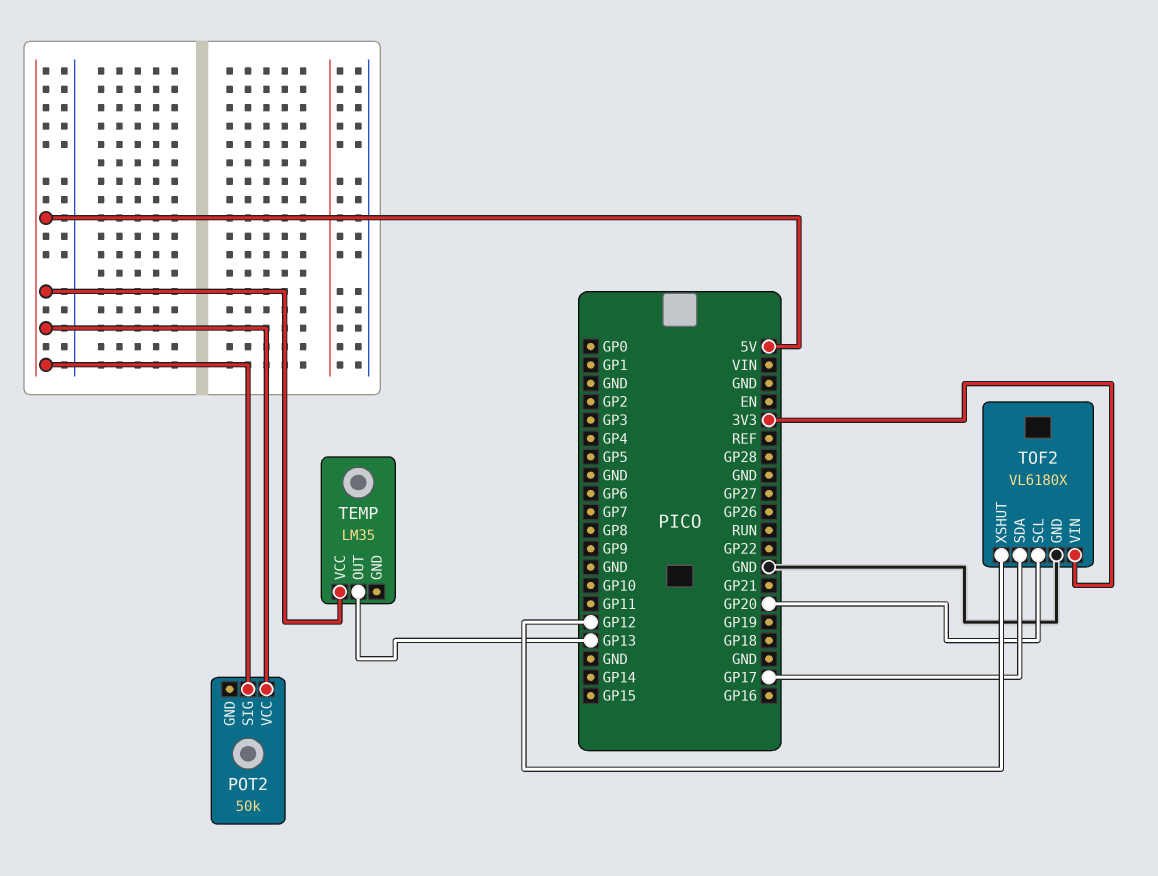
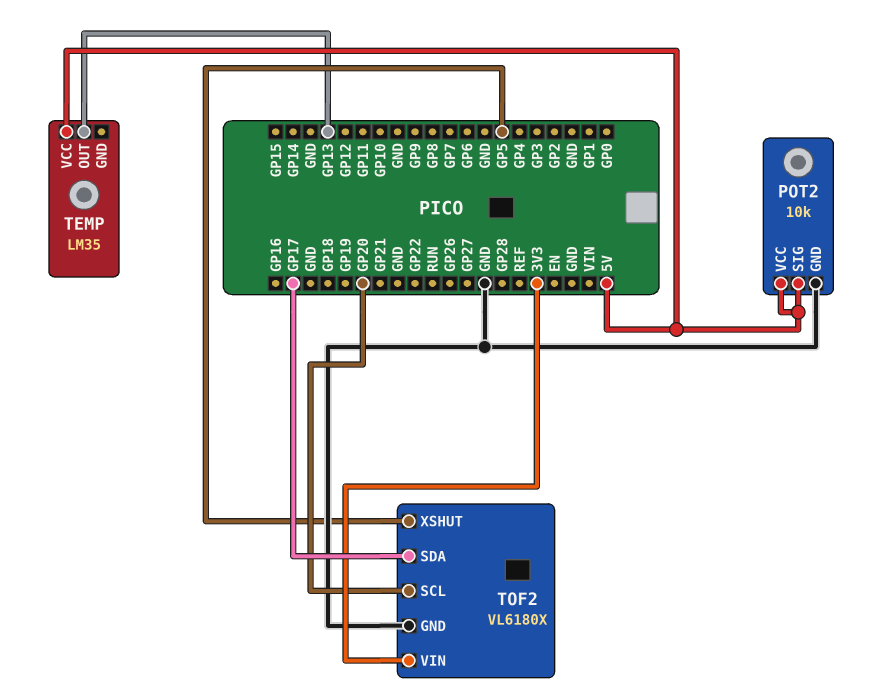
POT2: 50k -> 10k
POT2 pin GND: none -> GND
TOF2 pin XSHUT: GP12 -> GP5

